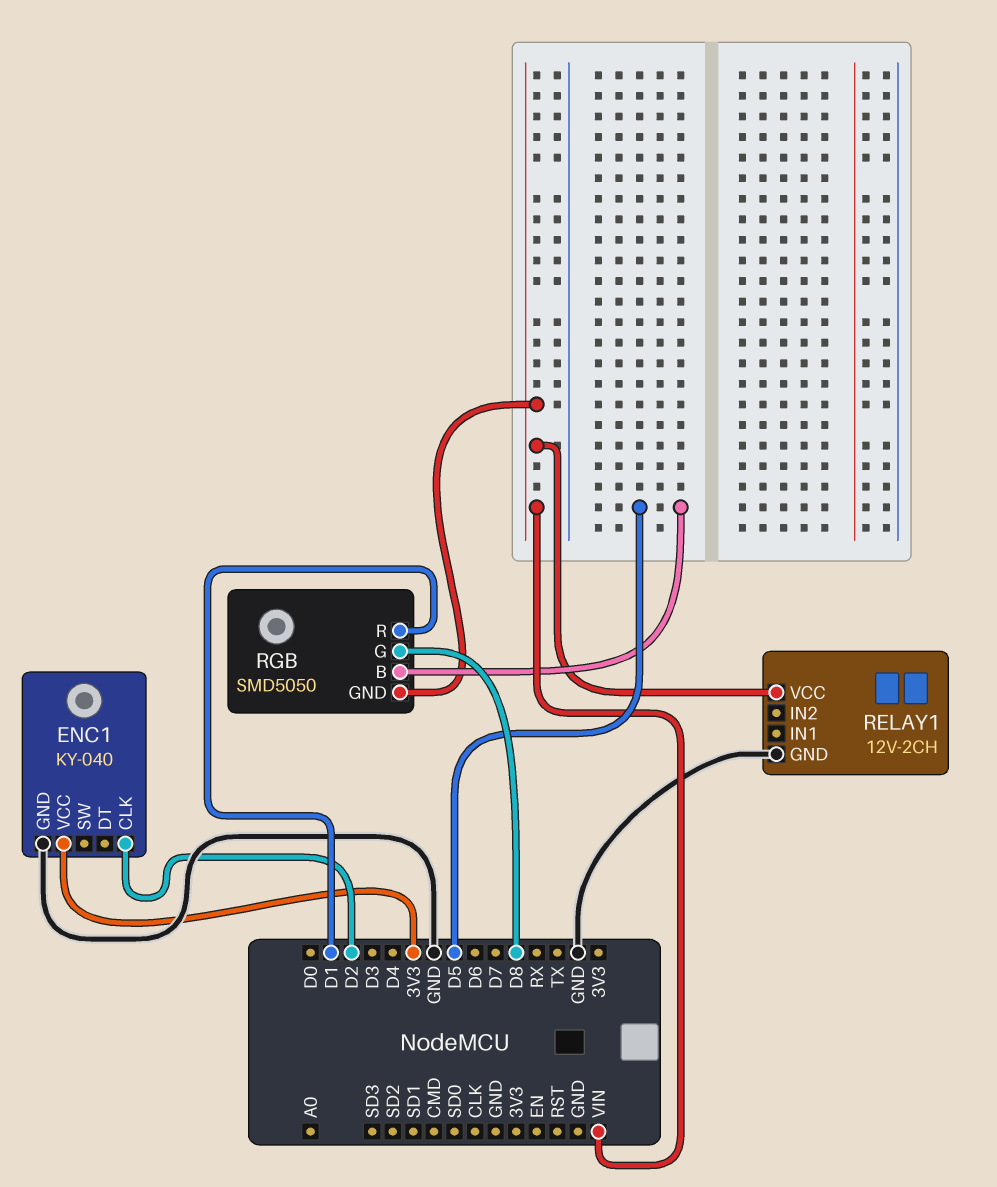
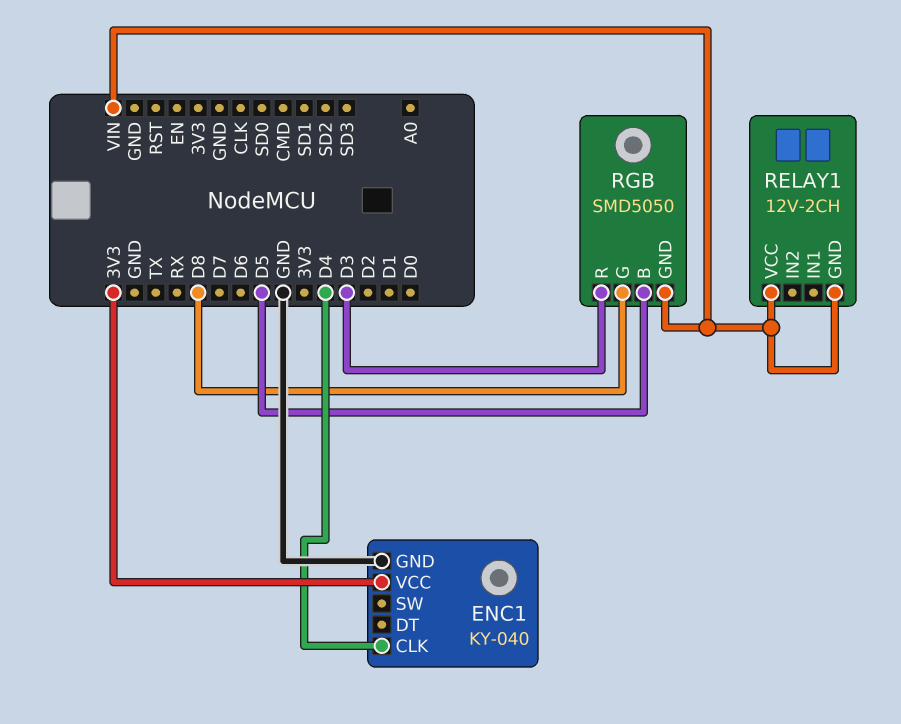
ENC1 pin CLK: D2 -> D4
RELAY1 pin GND: GND -> VIN
RGB pin R: D1 -> D3

